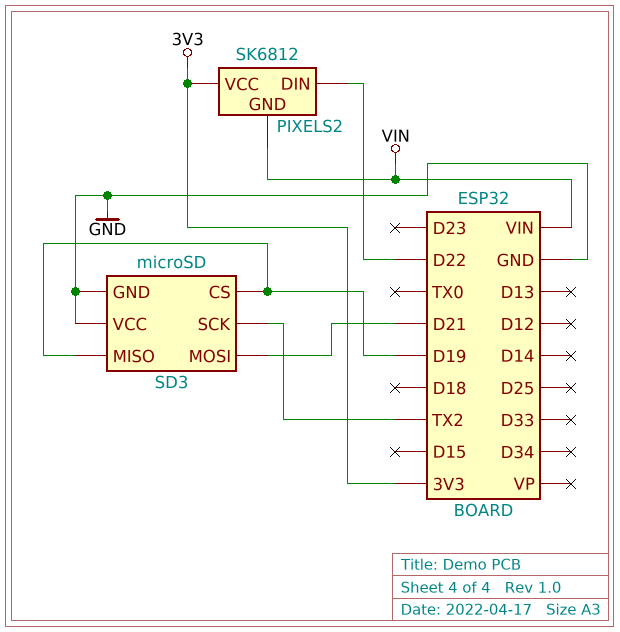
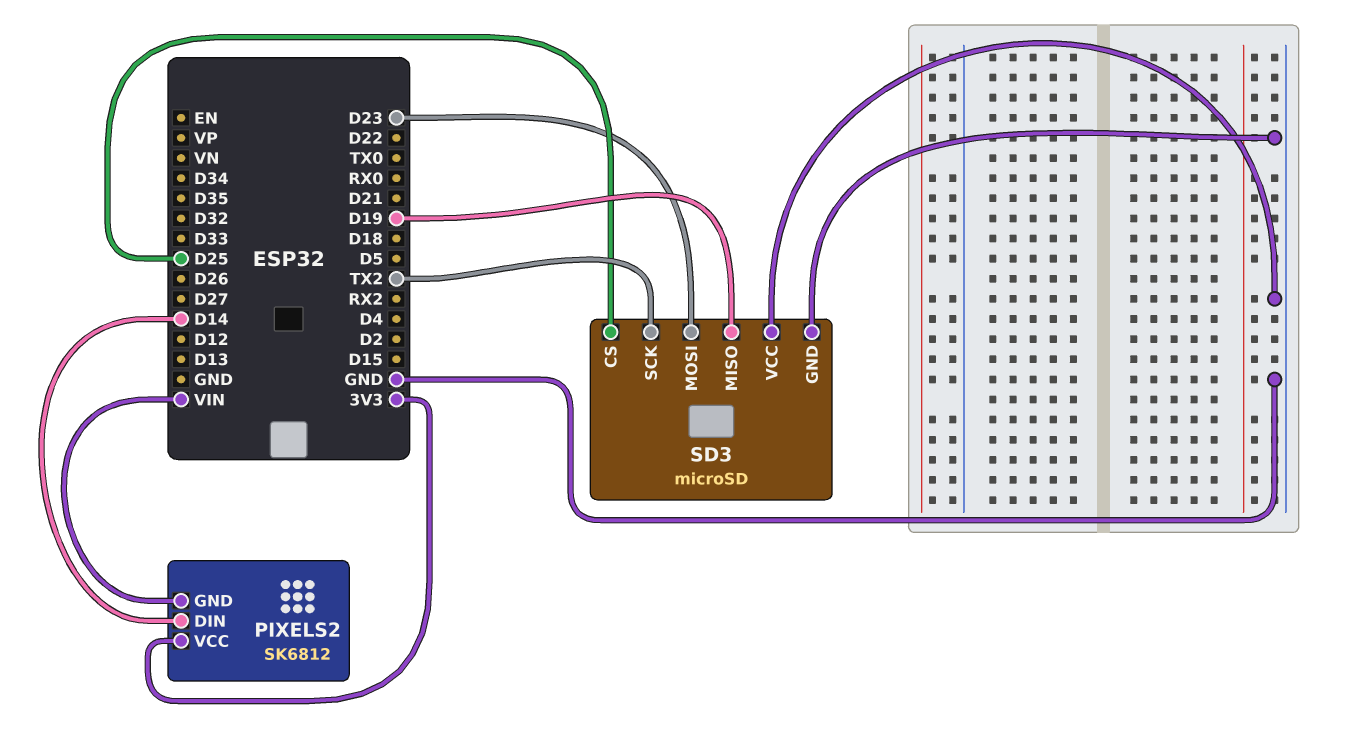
PIXELS2 pin DIN: D22 -> D14
SD3 pin CS: D19 -> D25
SD3 pin MOSI: D21 -> D23

